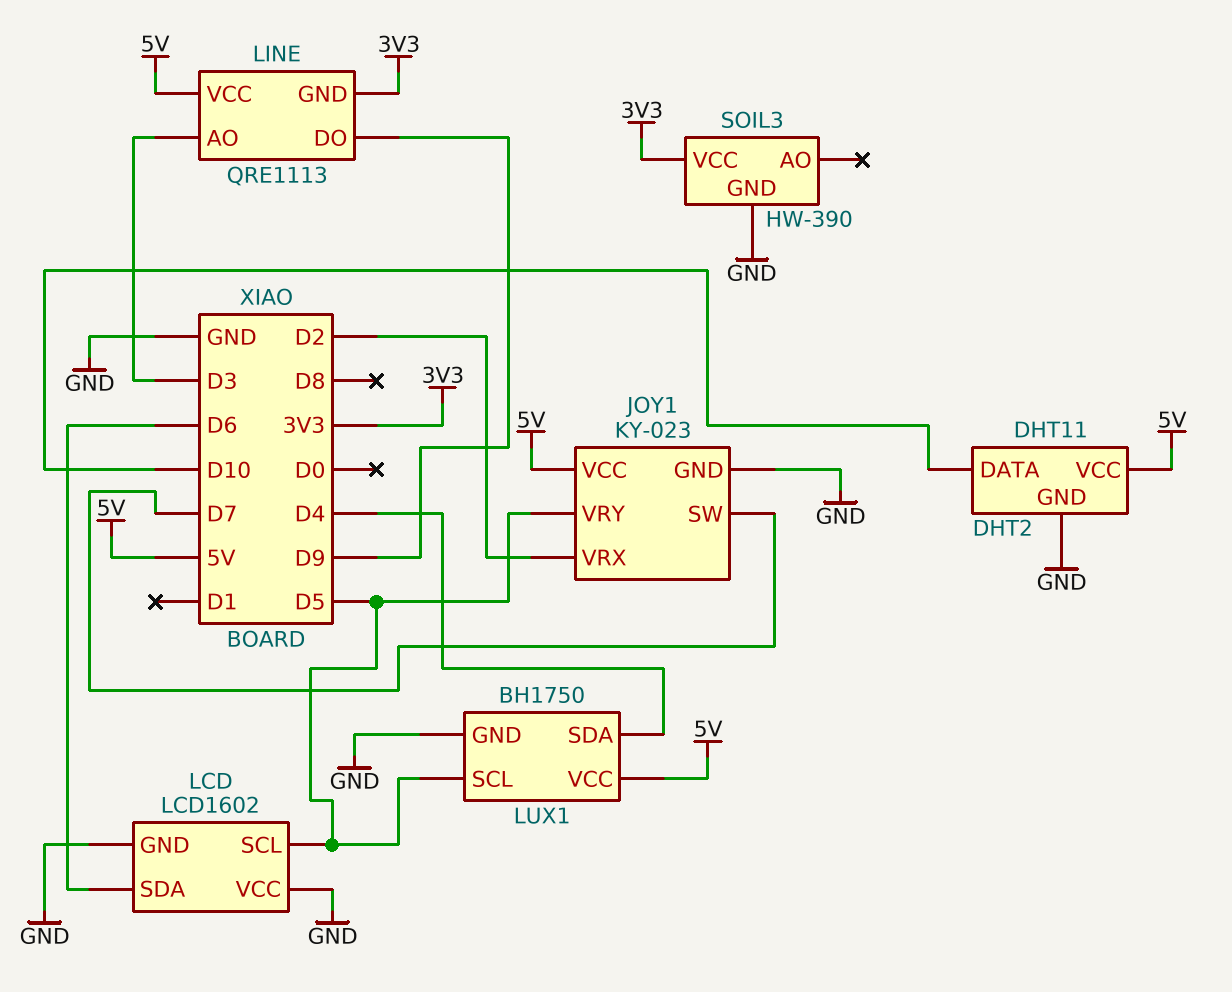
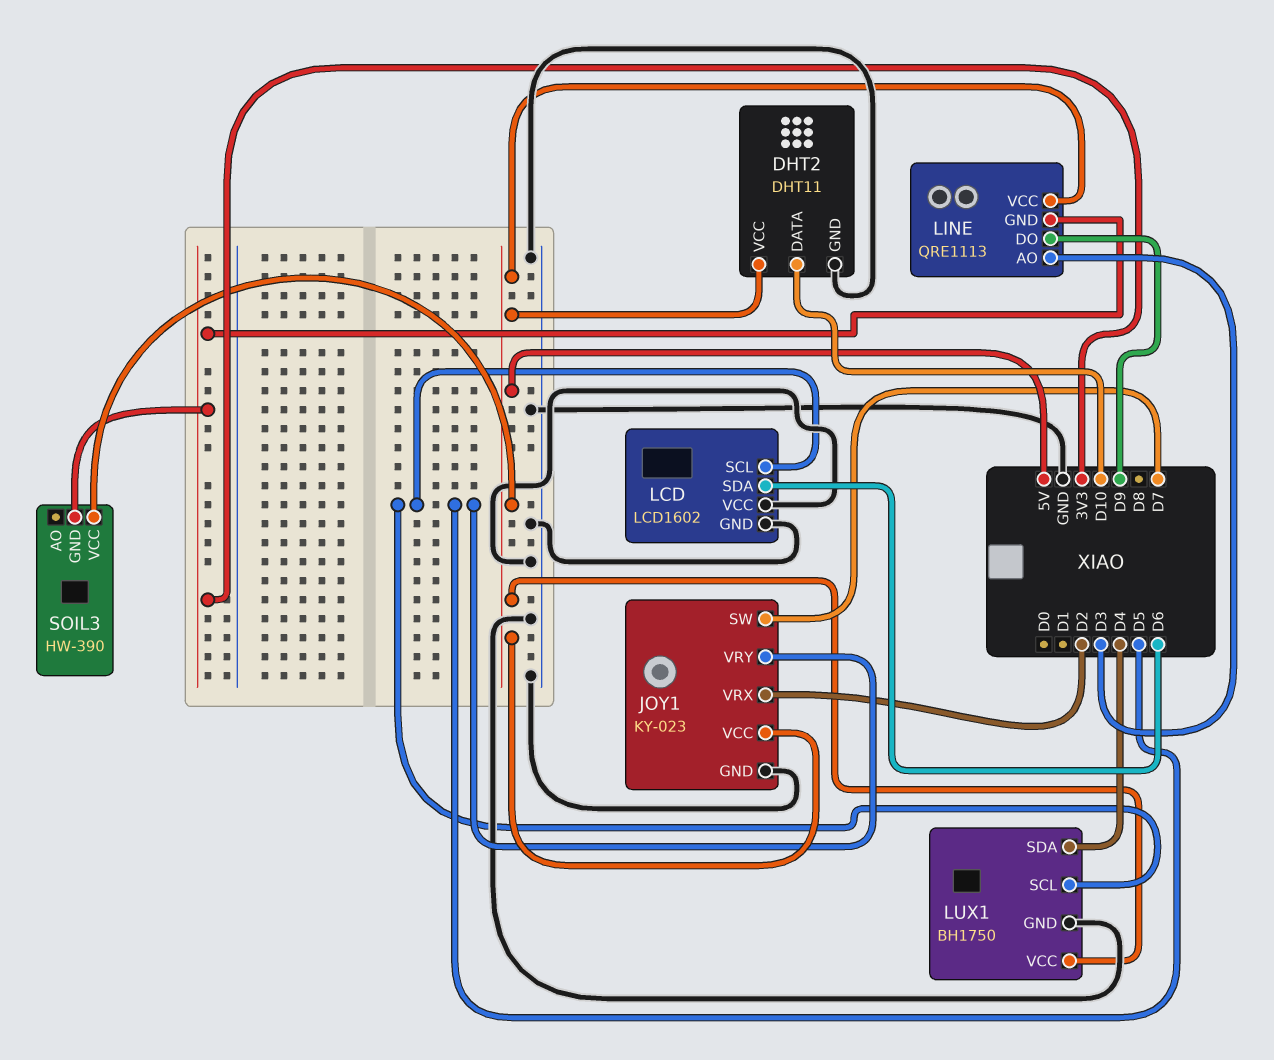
SOIL3 pin GND: GND -> 3V3
SOIL3 pin VCC: 3V3 -> 5V

